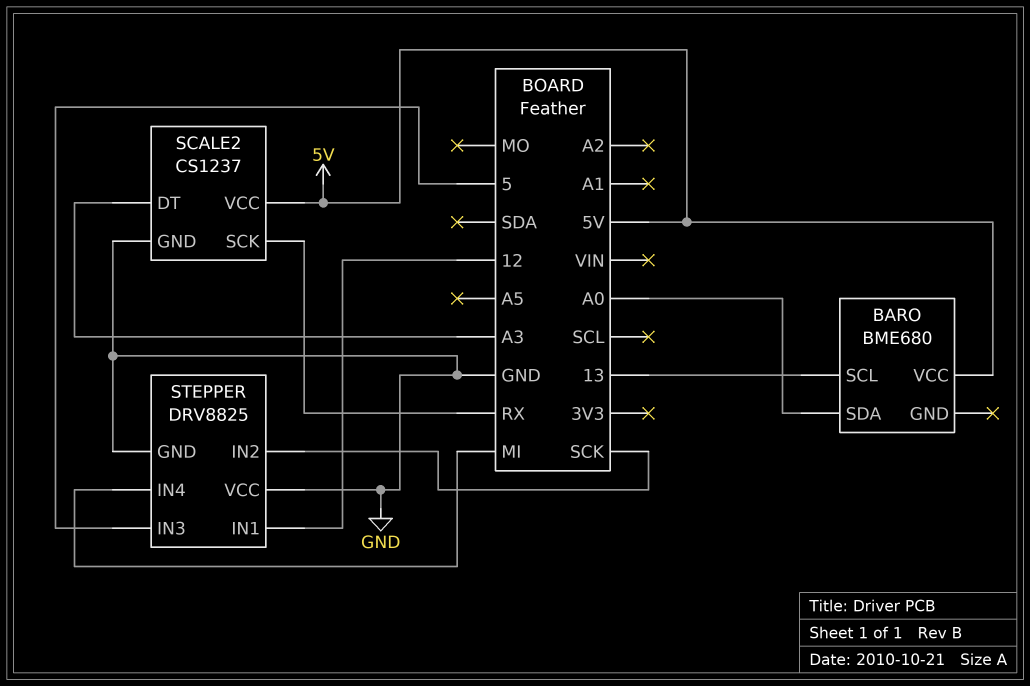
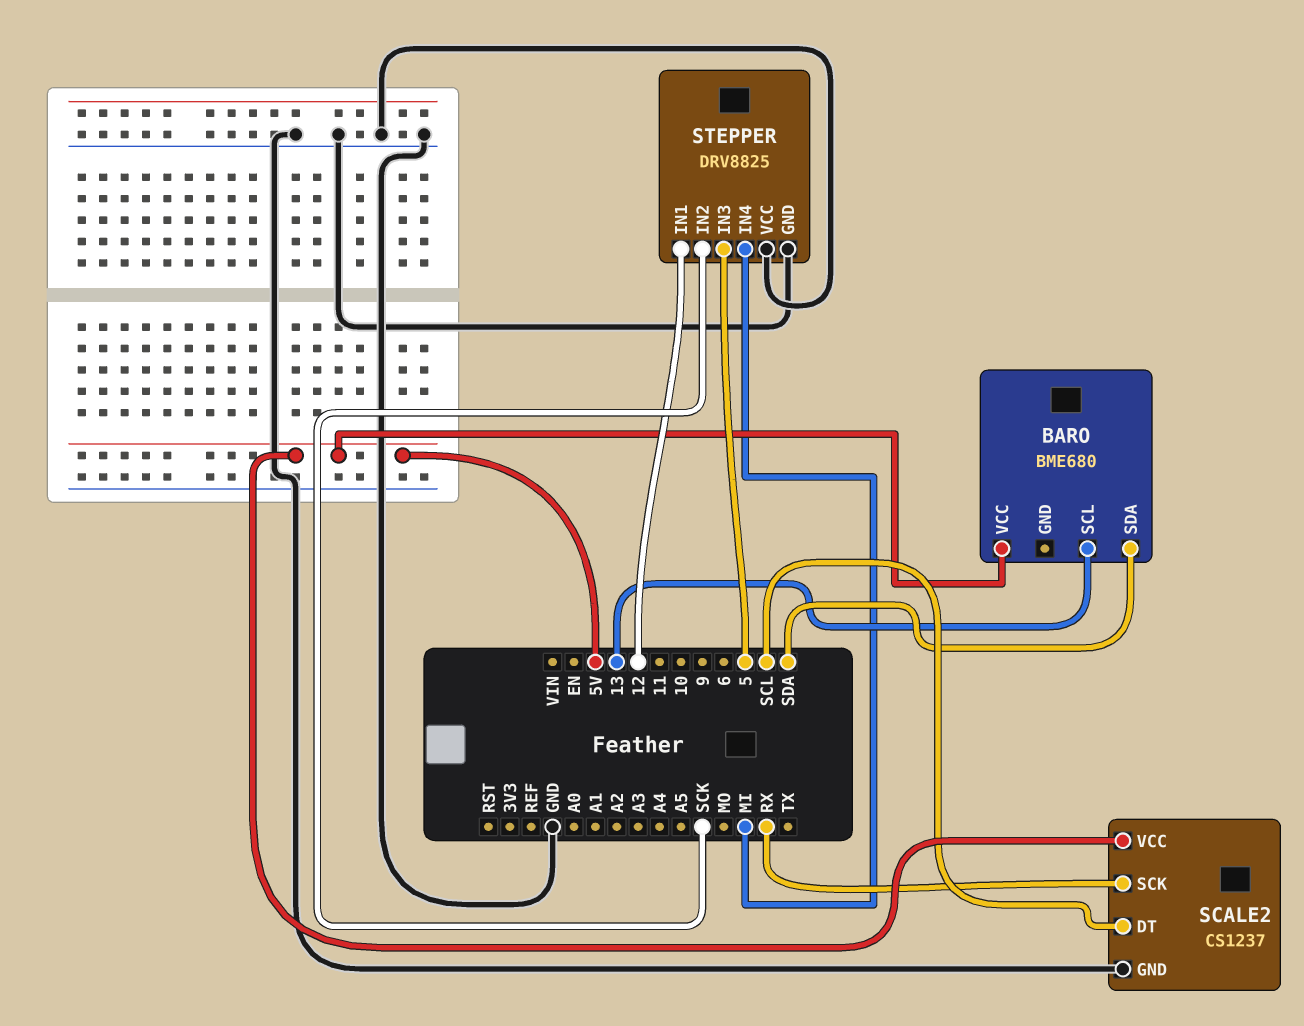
BARO pin SDA: A0 -> SDA
SCALE2 pin DT: A3 -> SCL

